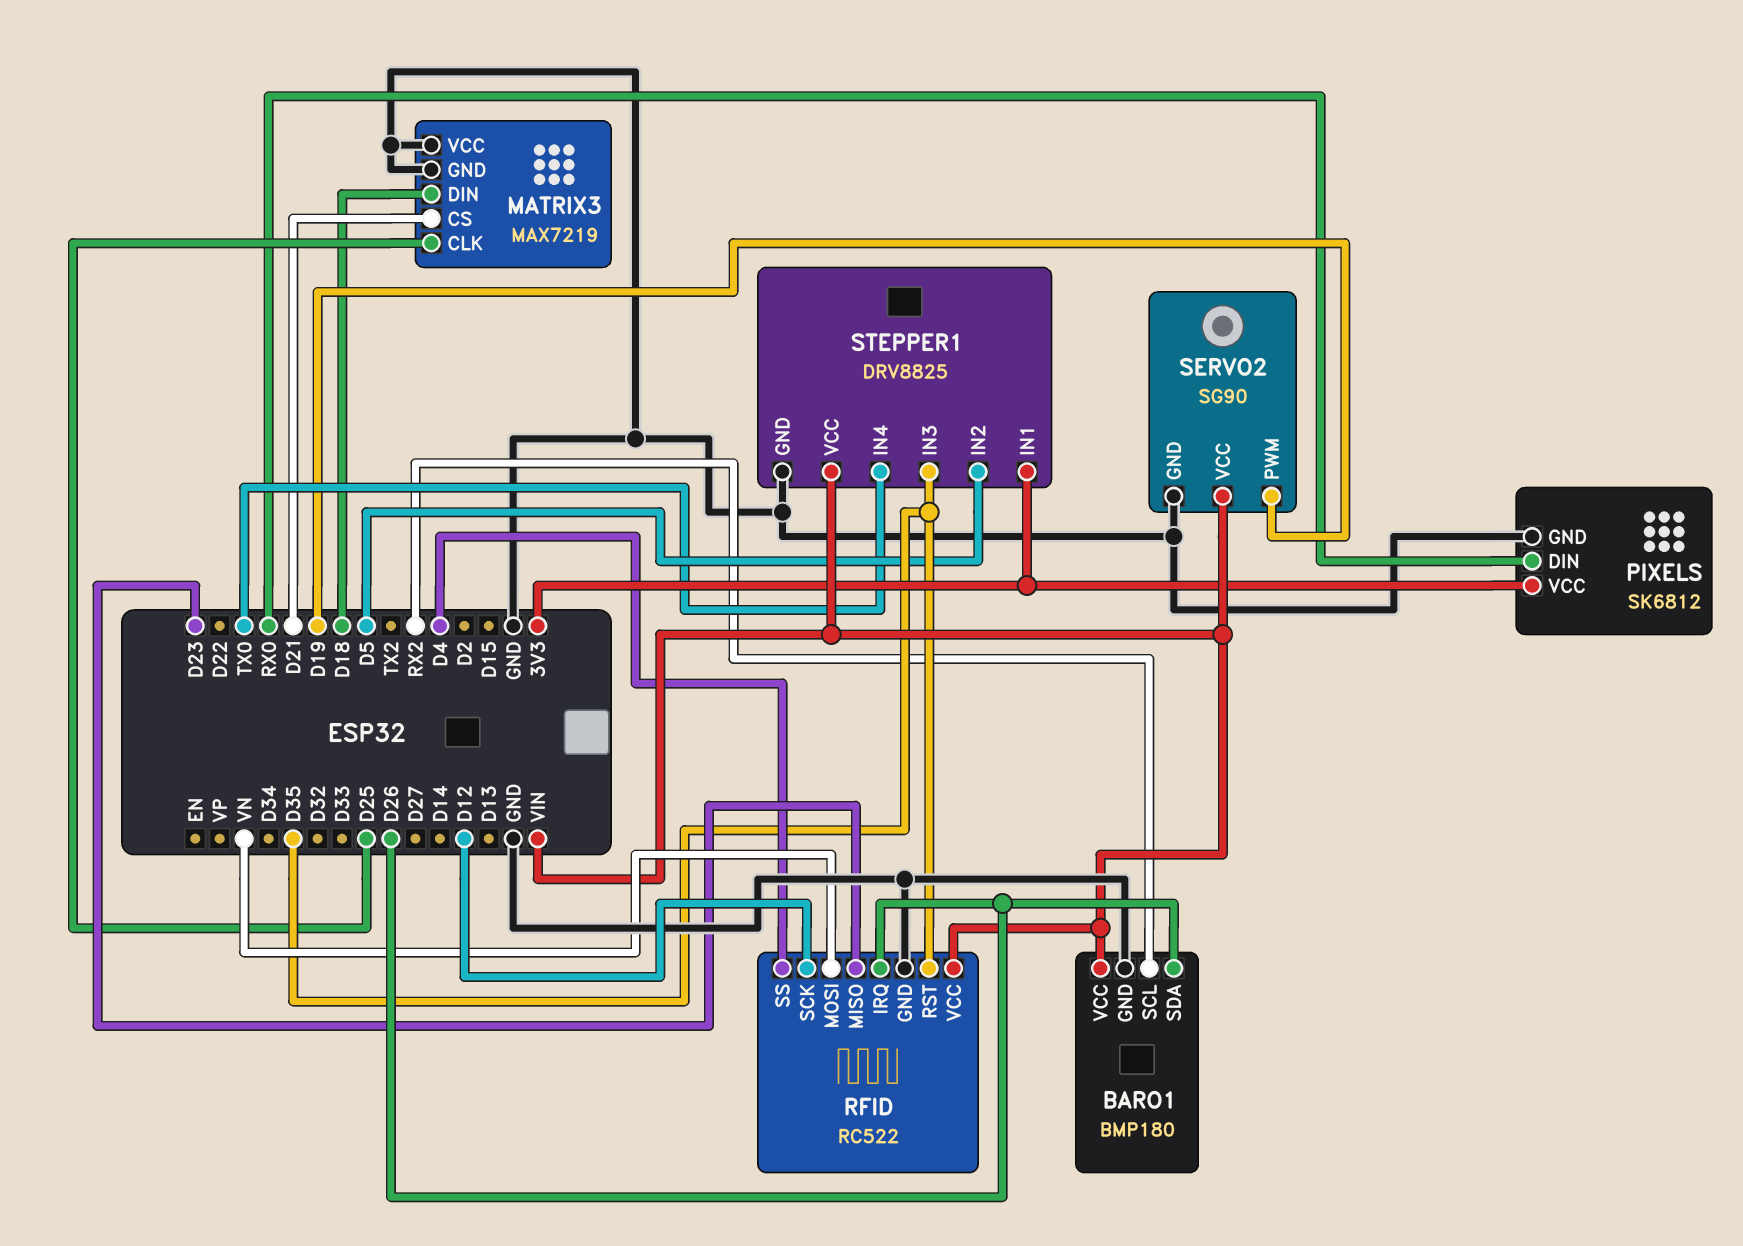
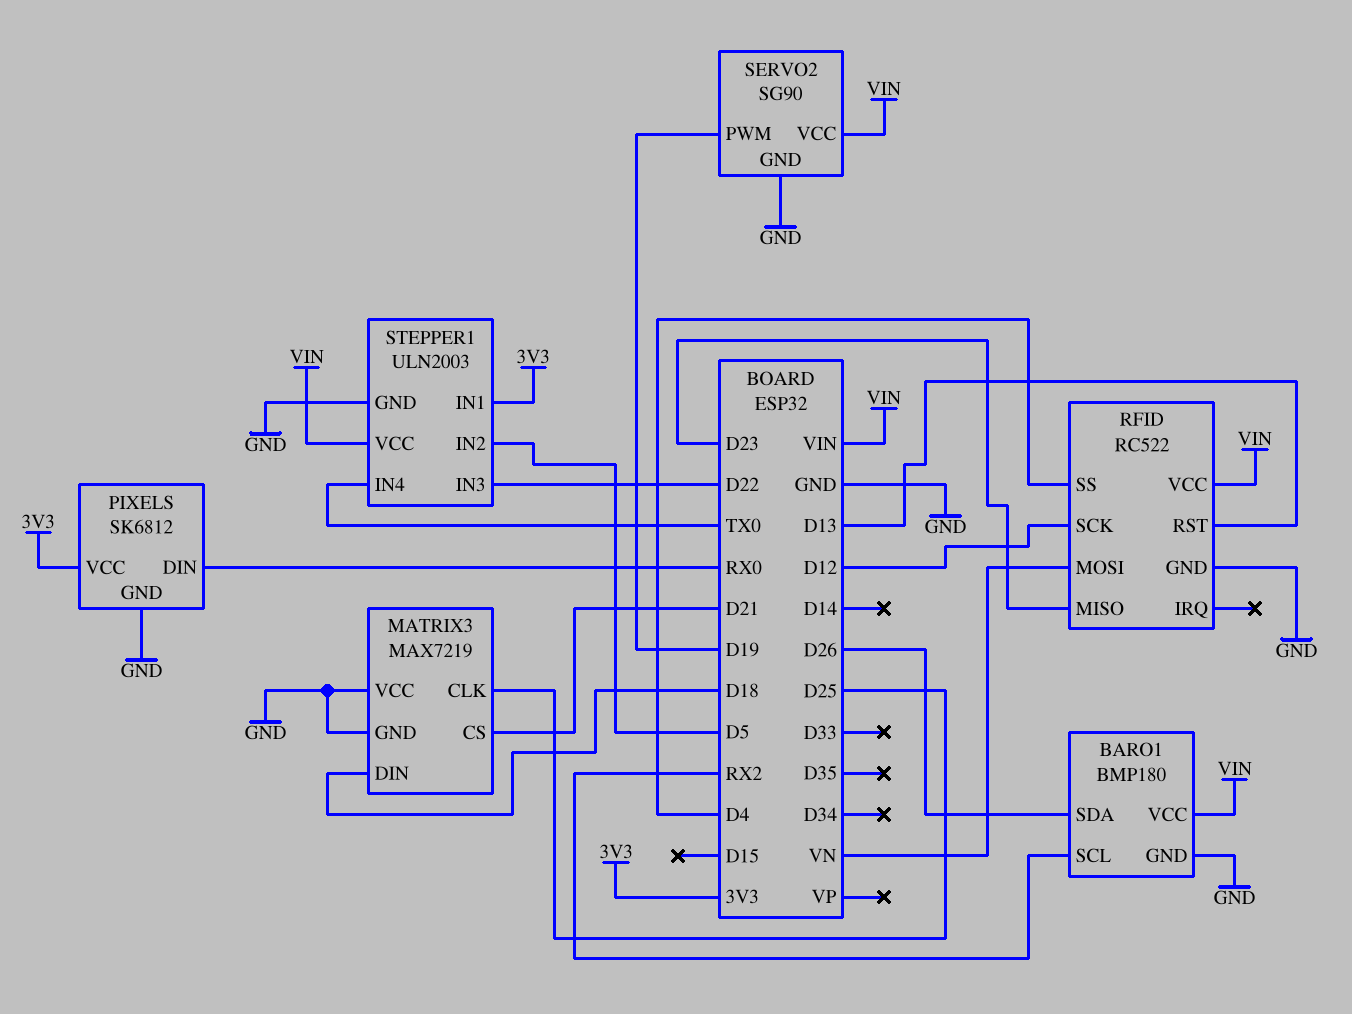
RFID pin IRQ: D26 -> none
RFID pin RST: D35 -> D13
STEPPER1: DRV8825 -> ULN2003
STEPPER1 pin IN3: D35 -> D22

